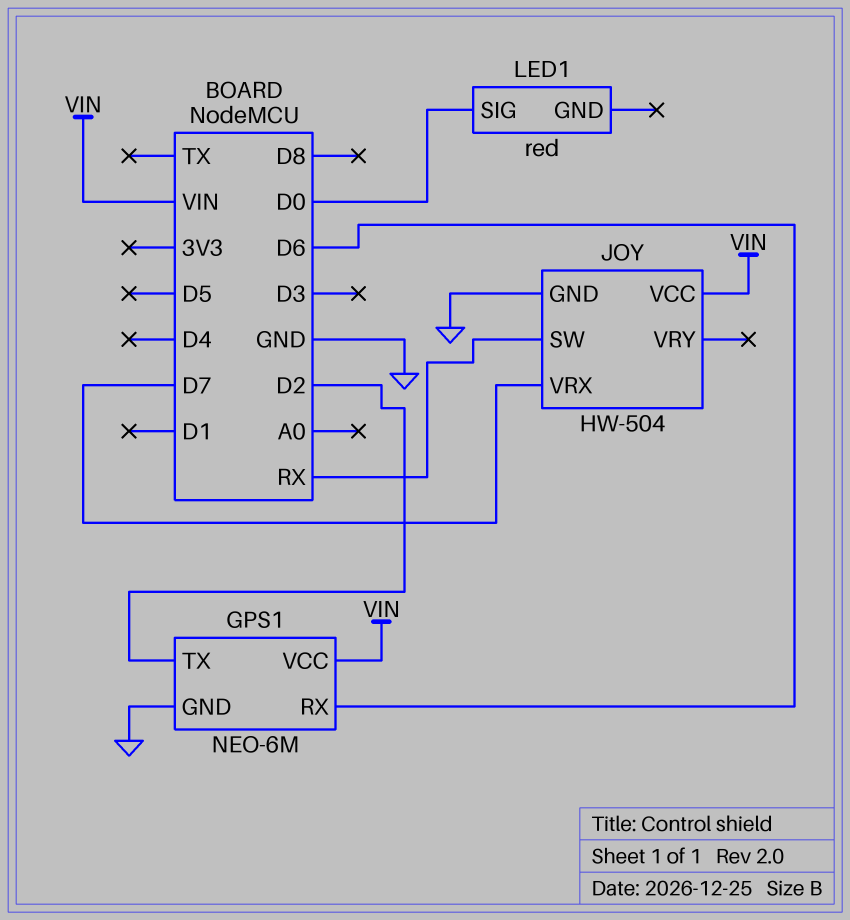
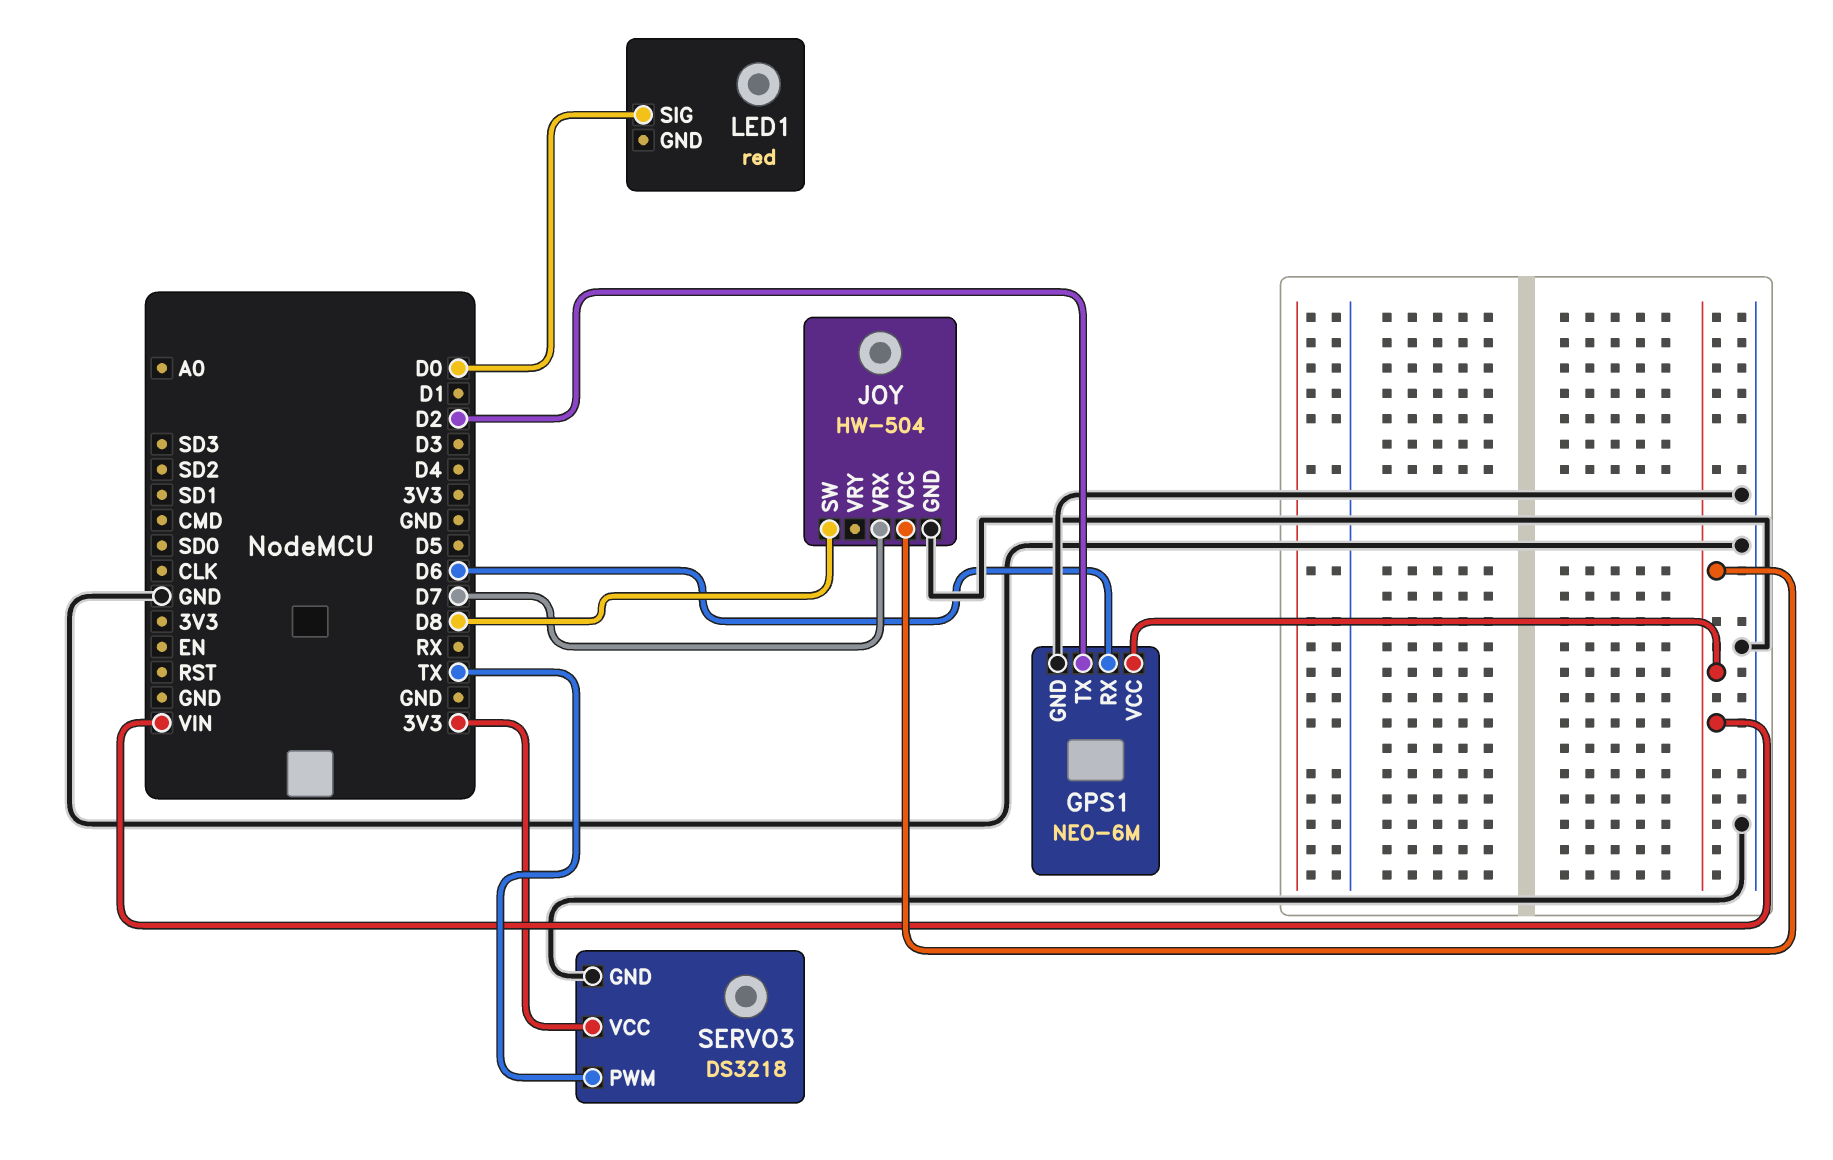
JOY pin SW: RX -> D8
SERVO3: none -> DS3218
SERVO3 pin GND: none -> GND
SERVO3 pin PWM: none -> TX
SERVO3 pin VCC: none -> 3V3

